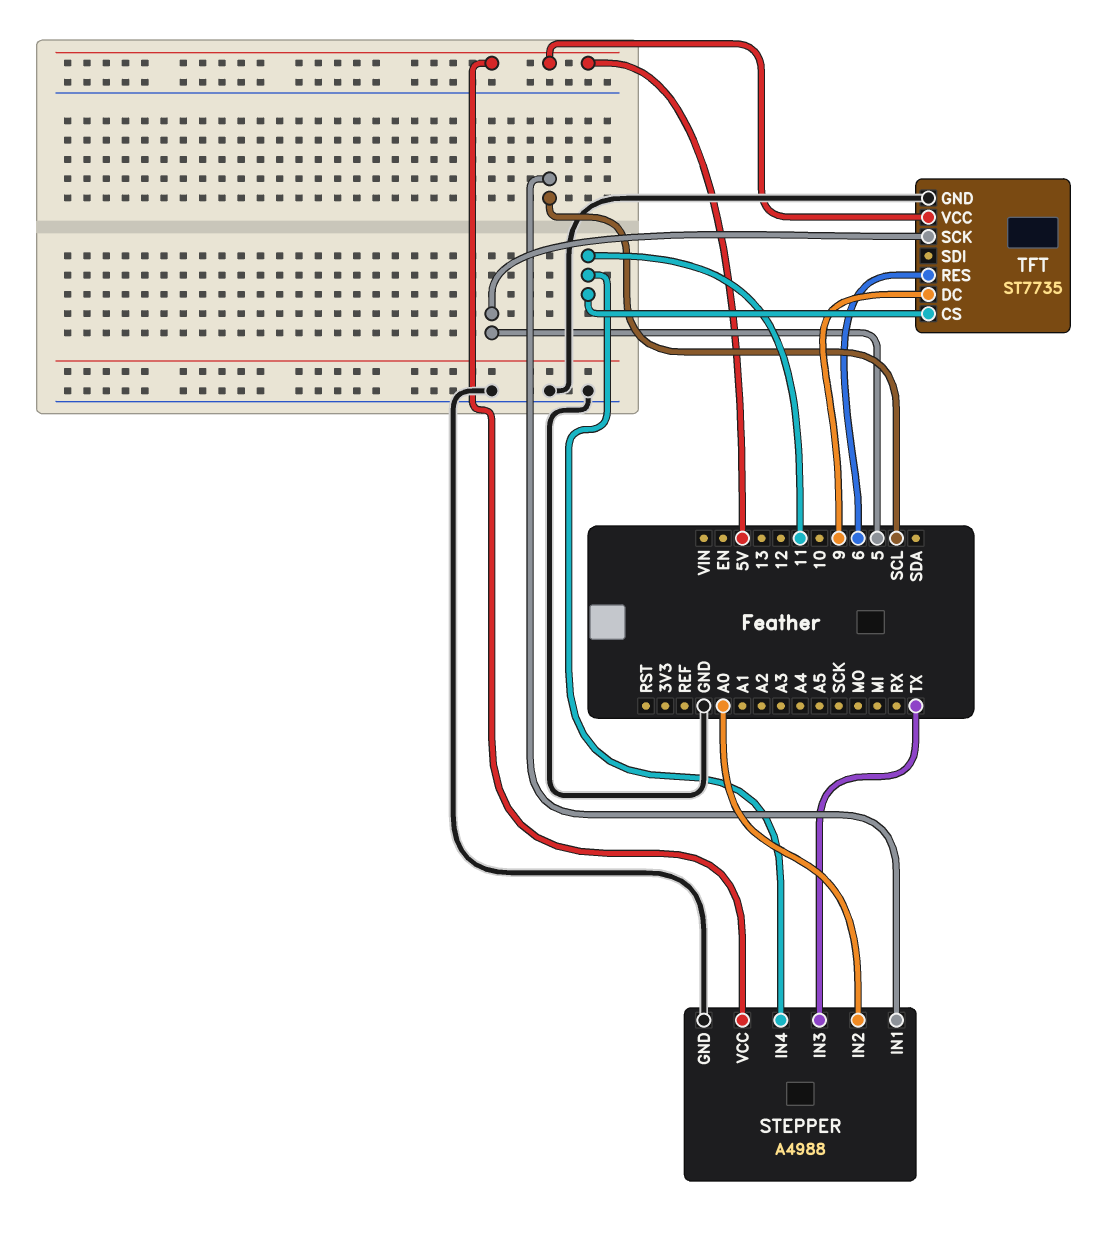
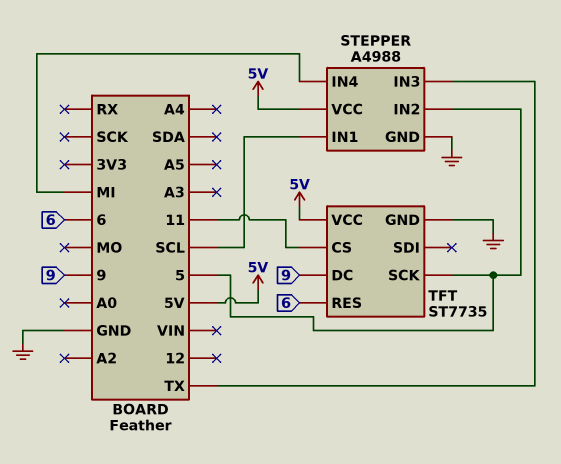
STEPPER pin IN2: A0 -> 5
STEPPER pin IN4: 11 -> MI

